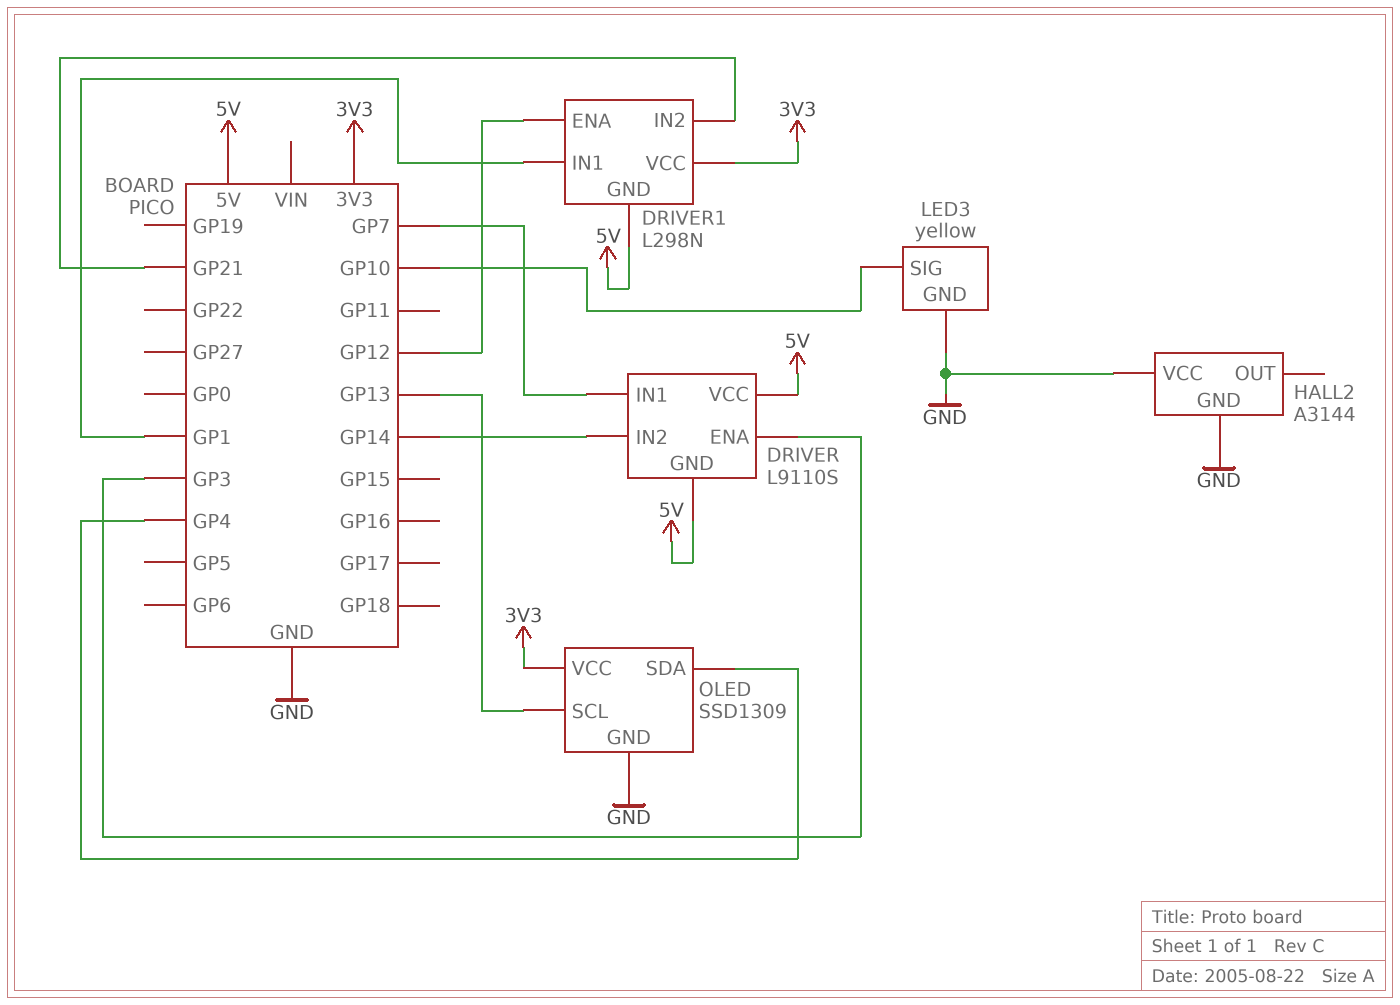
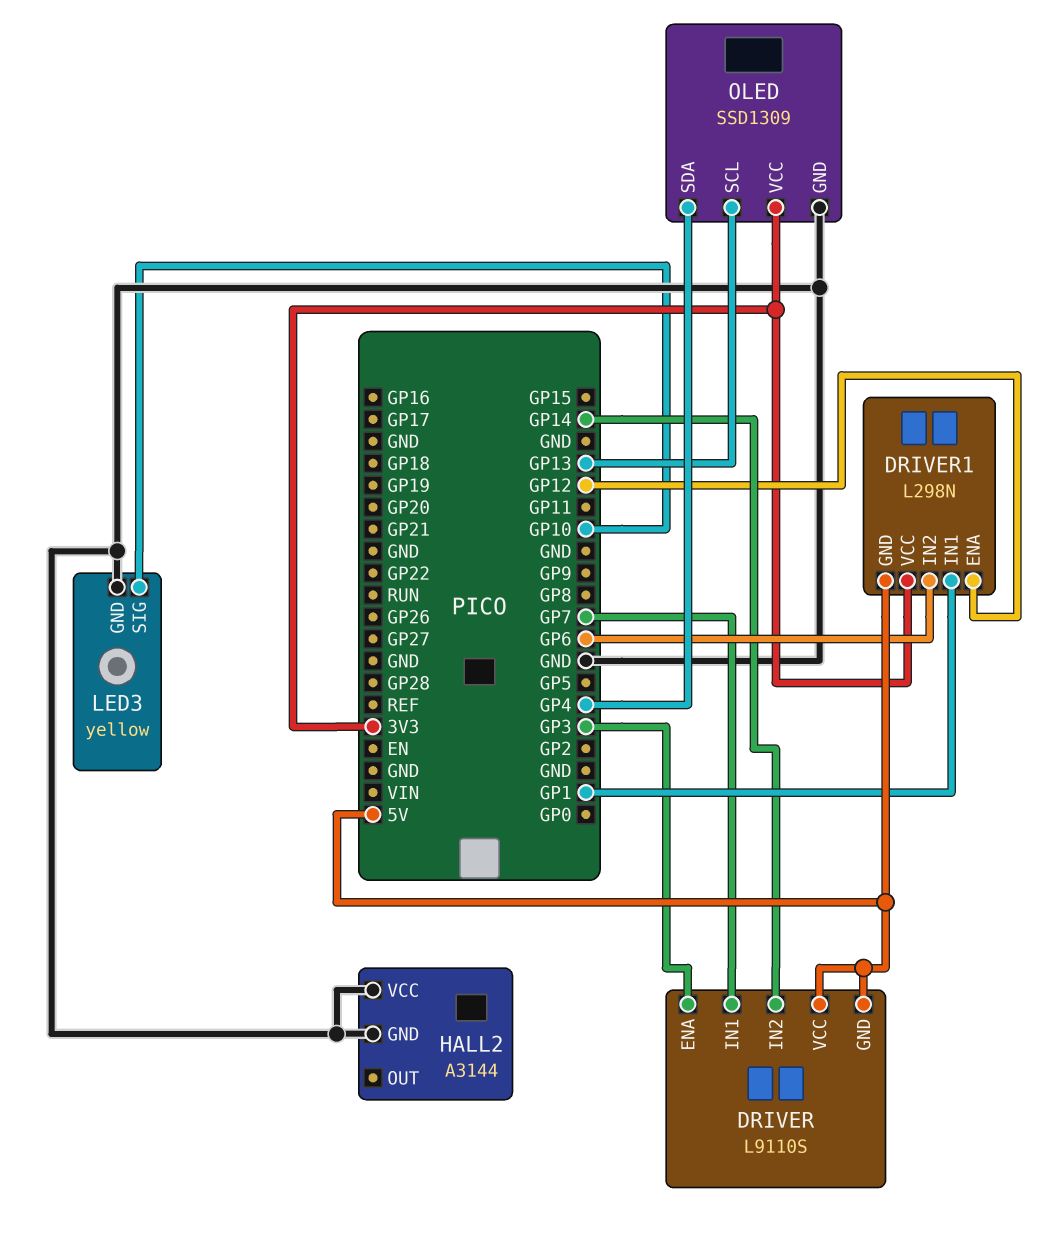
DRIVER1 pin IN2: GP21 -> GP6

